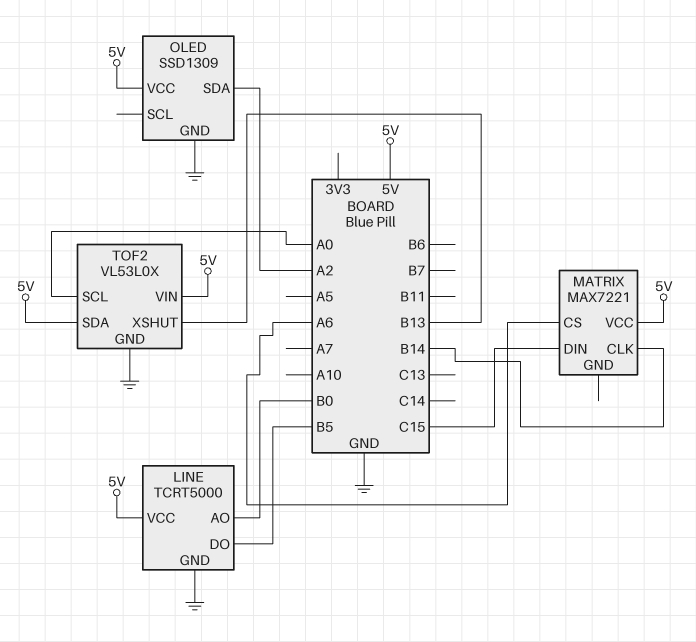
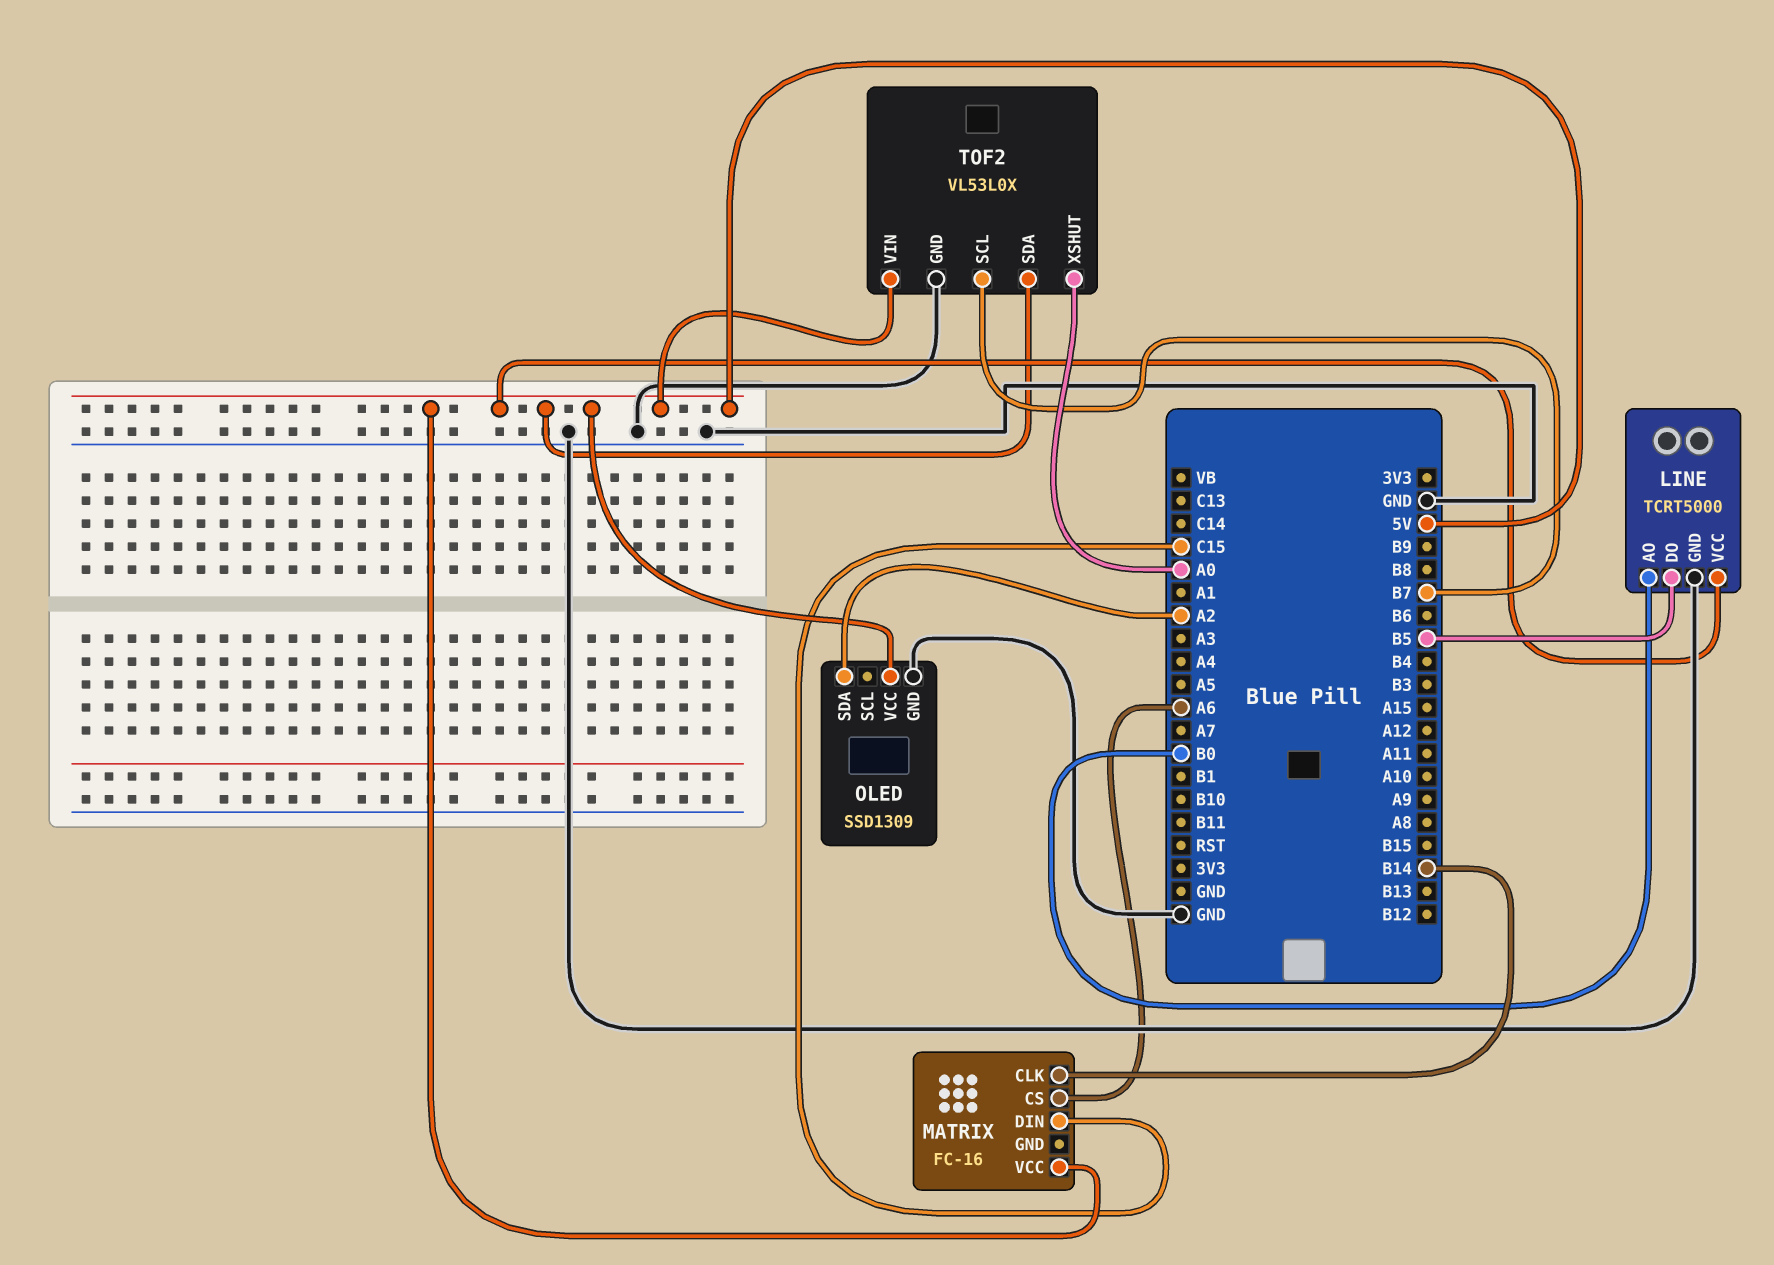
MATRIX: MAX7221 -> FC-16
TOF2 pin SCL: A0 -> B7
TOF2 pin XSHUT: B13 -> A0

